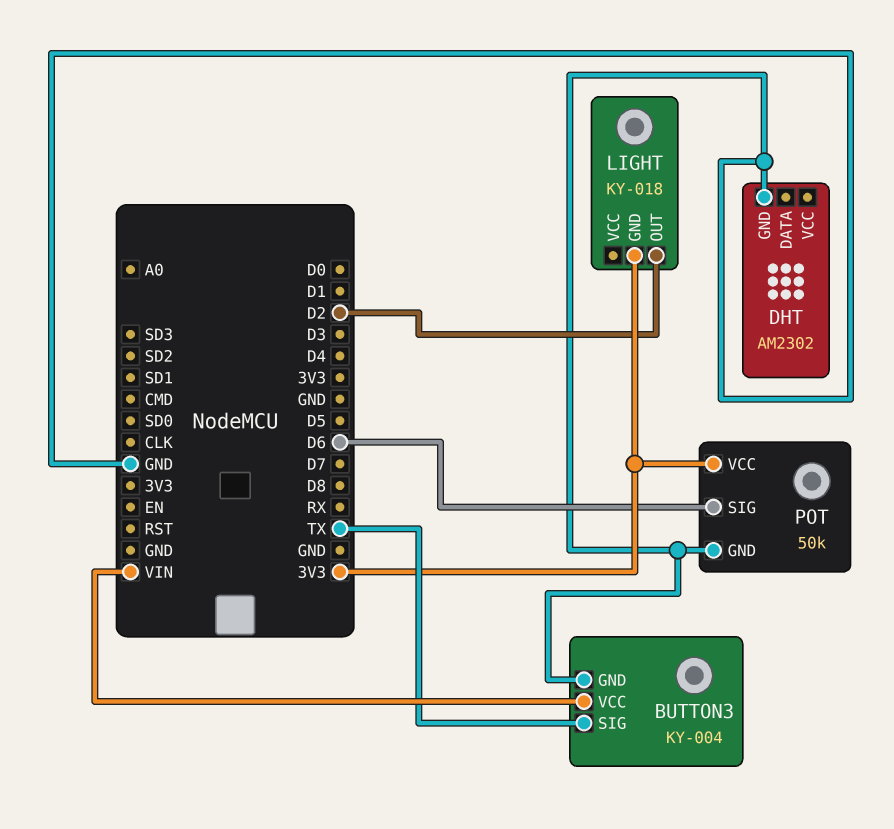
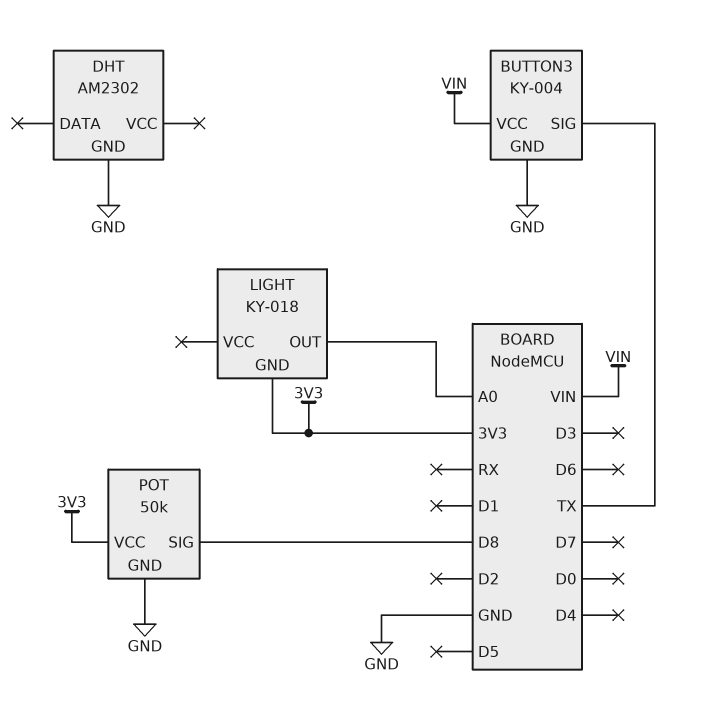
LIGHT pin OUT: D2 -> A0
POT pin SIG: D6 -> D8

